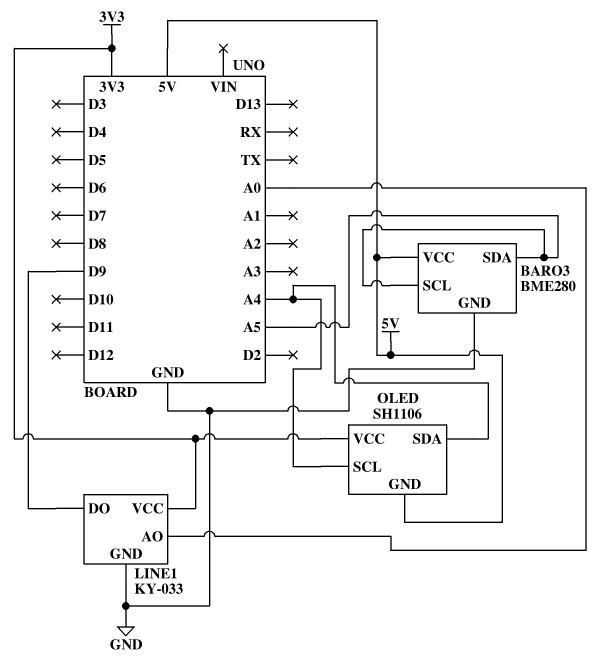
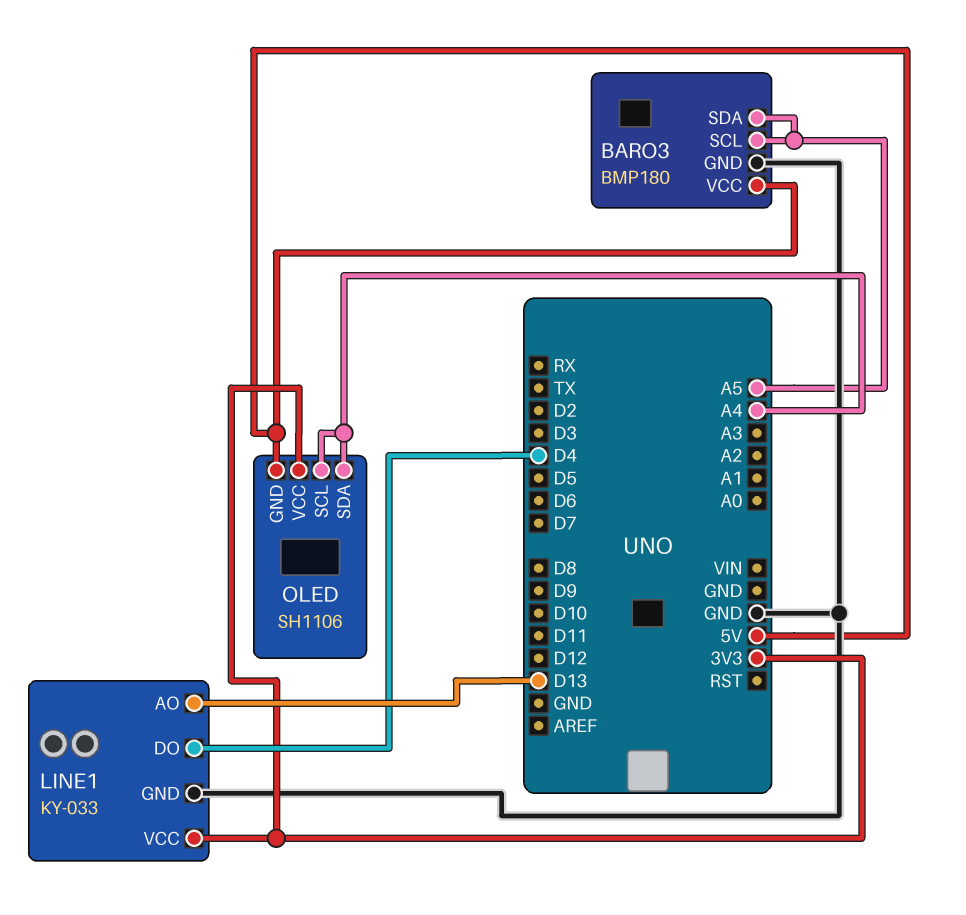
BARO3: BME280 -> BMP180
LINE1 pin AO: A0 -> D13
LINE1 pin DO: D9 -> D4

